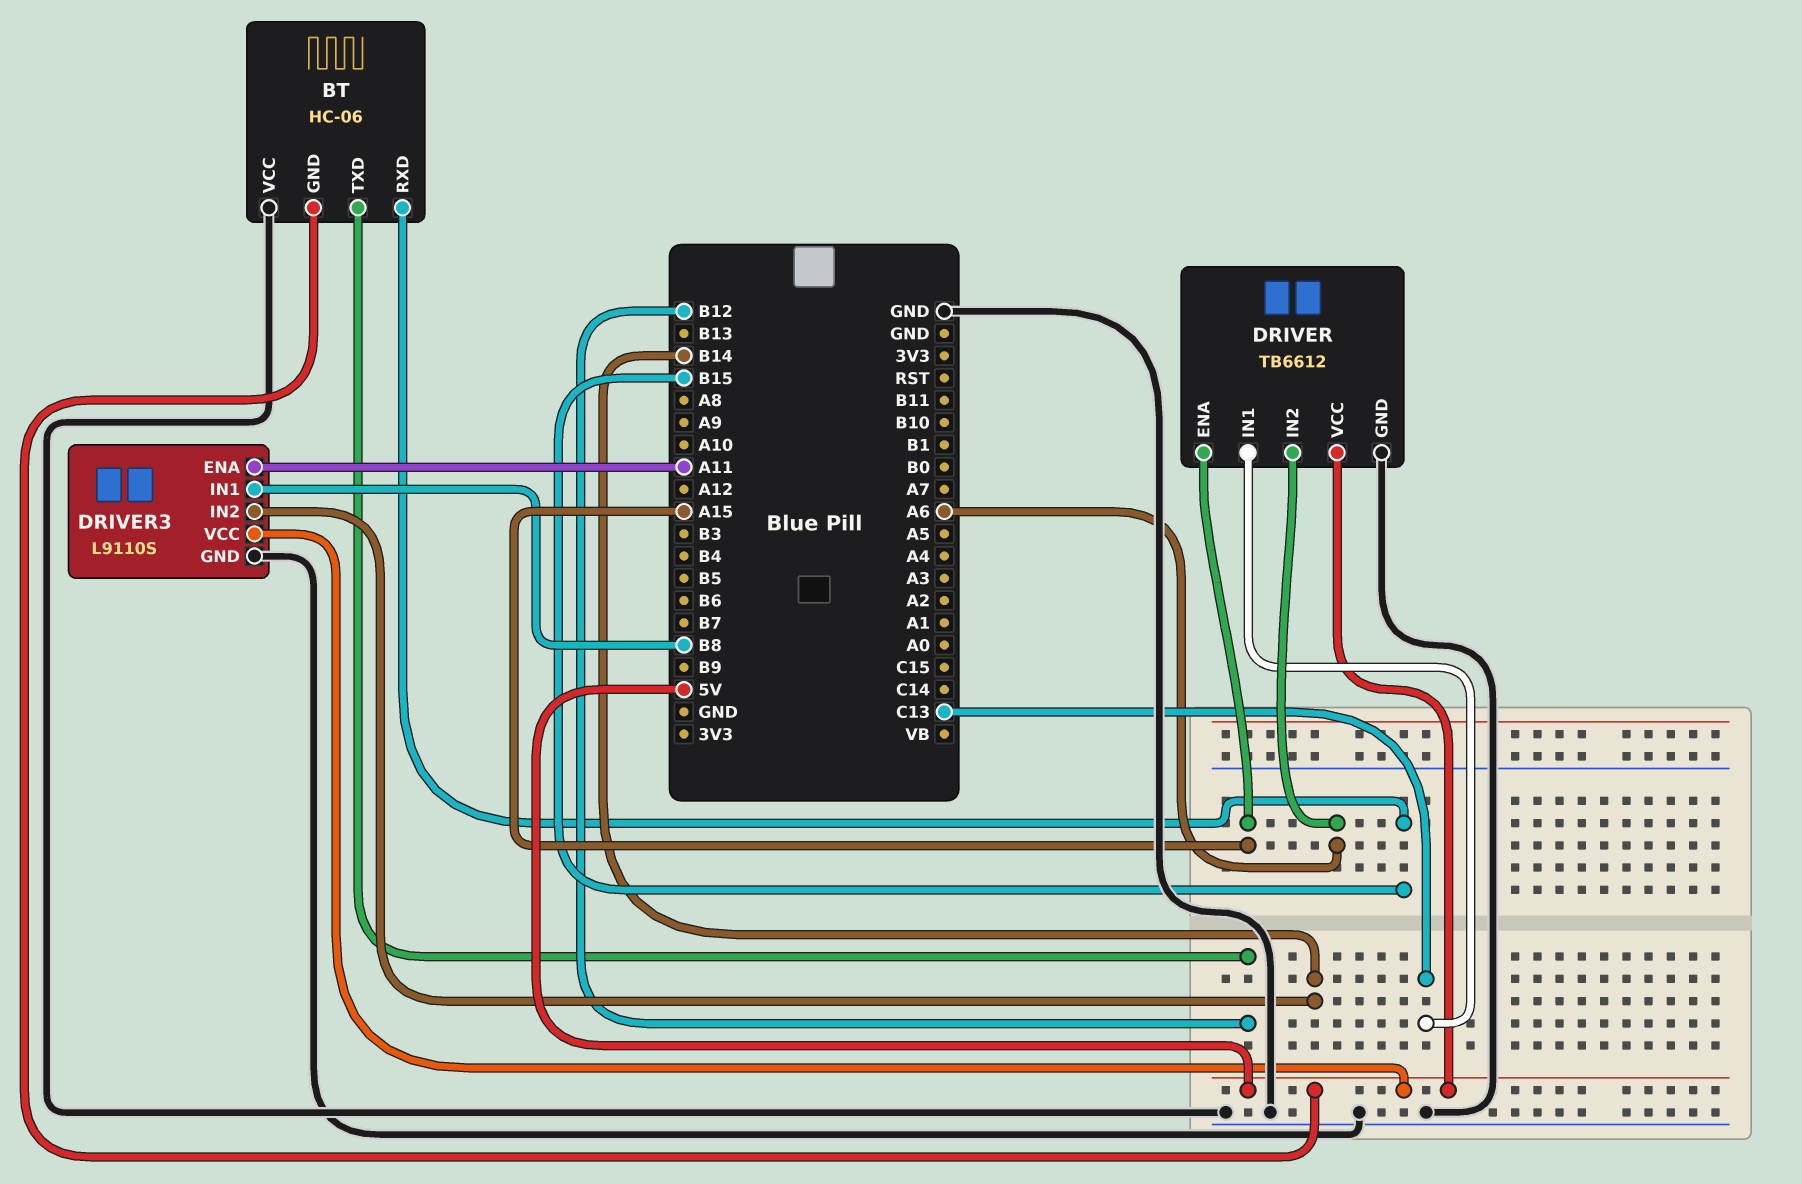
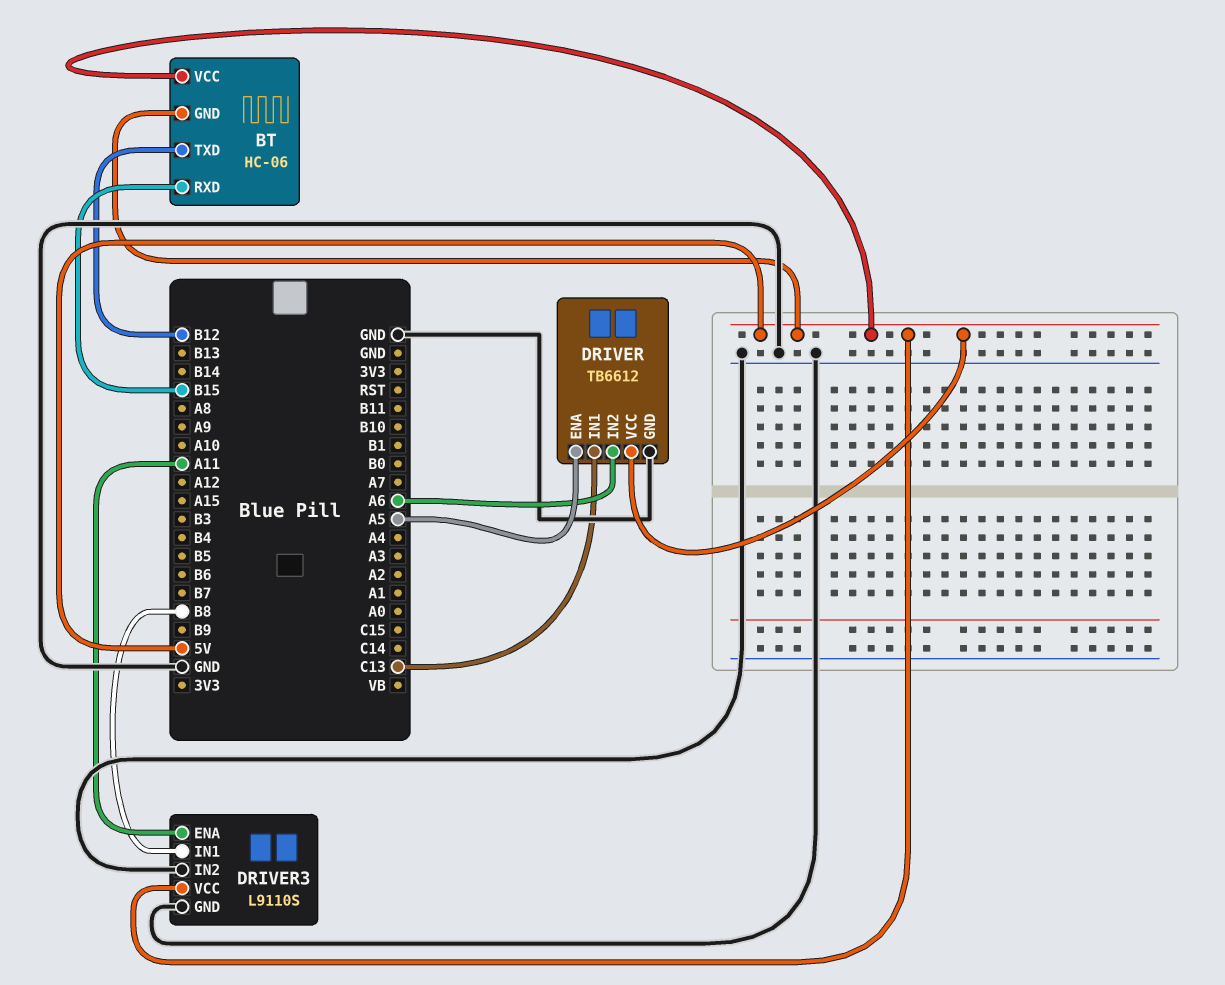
BT pin VCC: GND -> 5V
DRIVER pin ENA: A15 -> A5
DRIVER3 pin IN2: B14 -> GND

